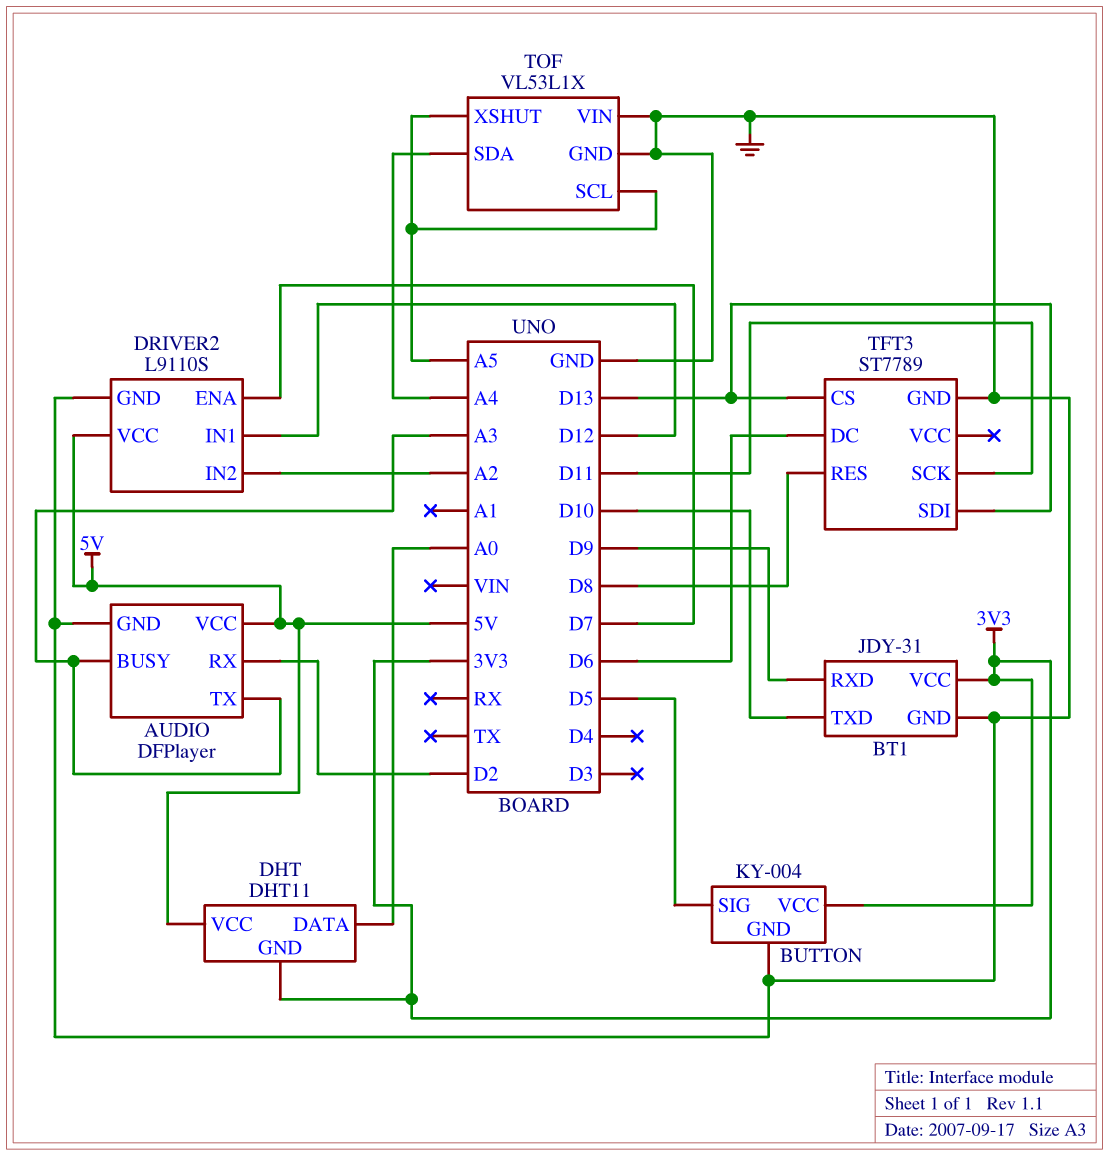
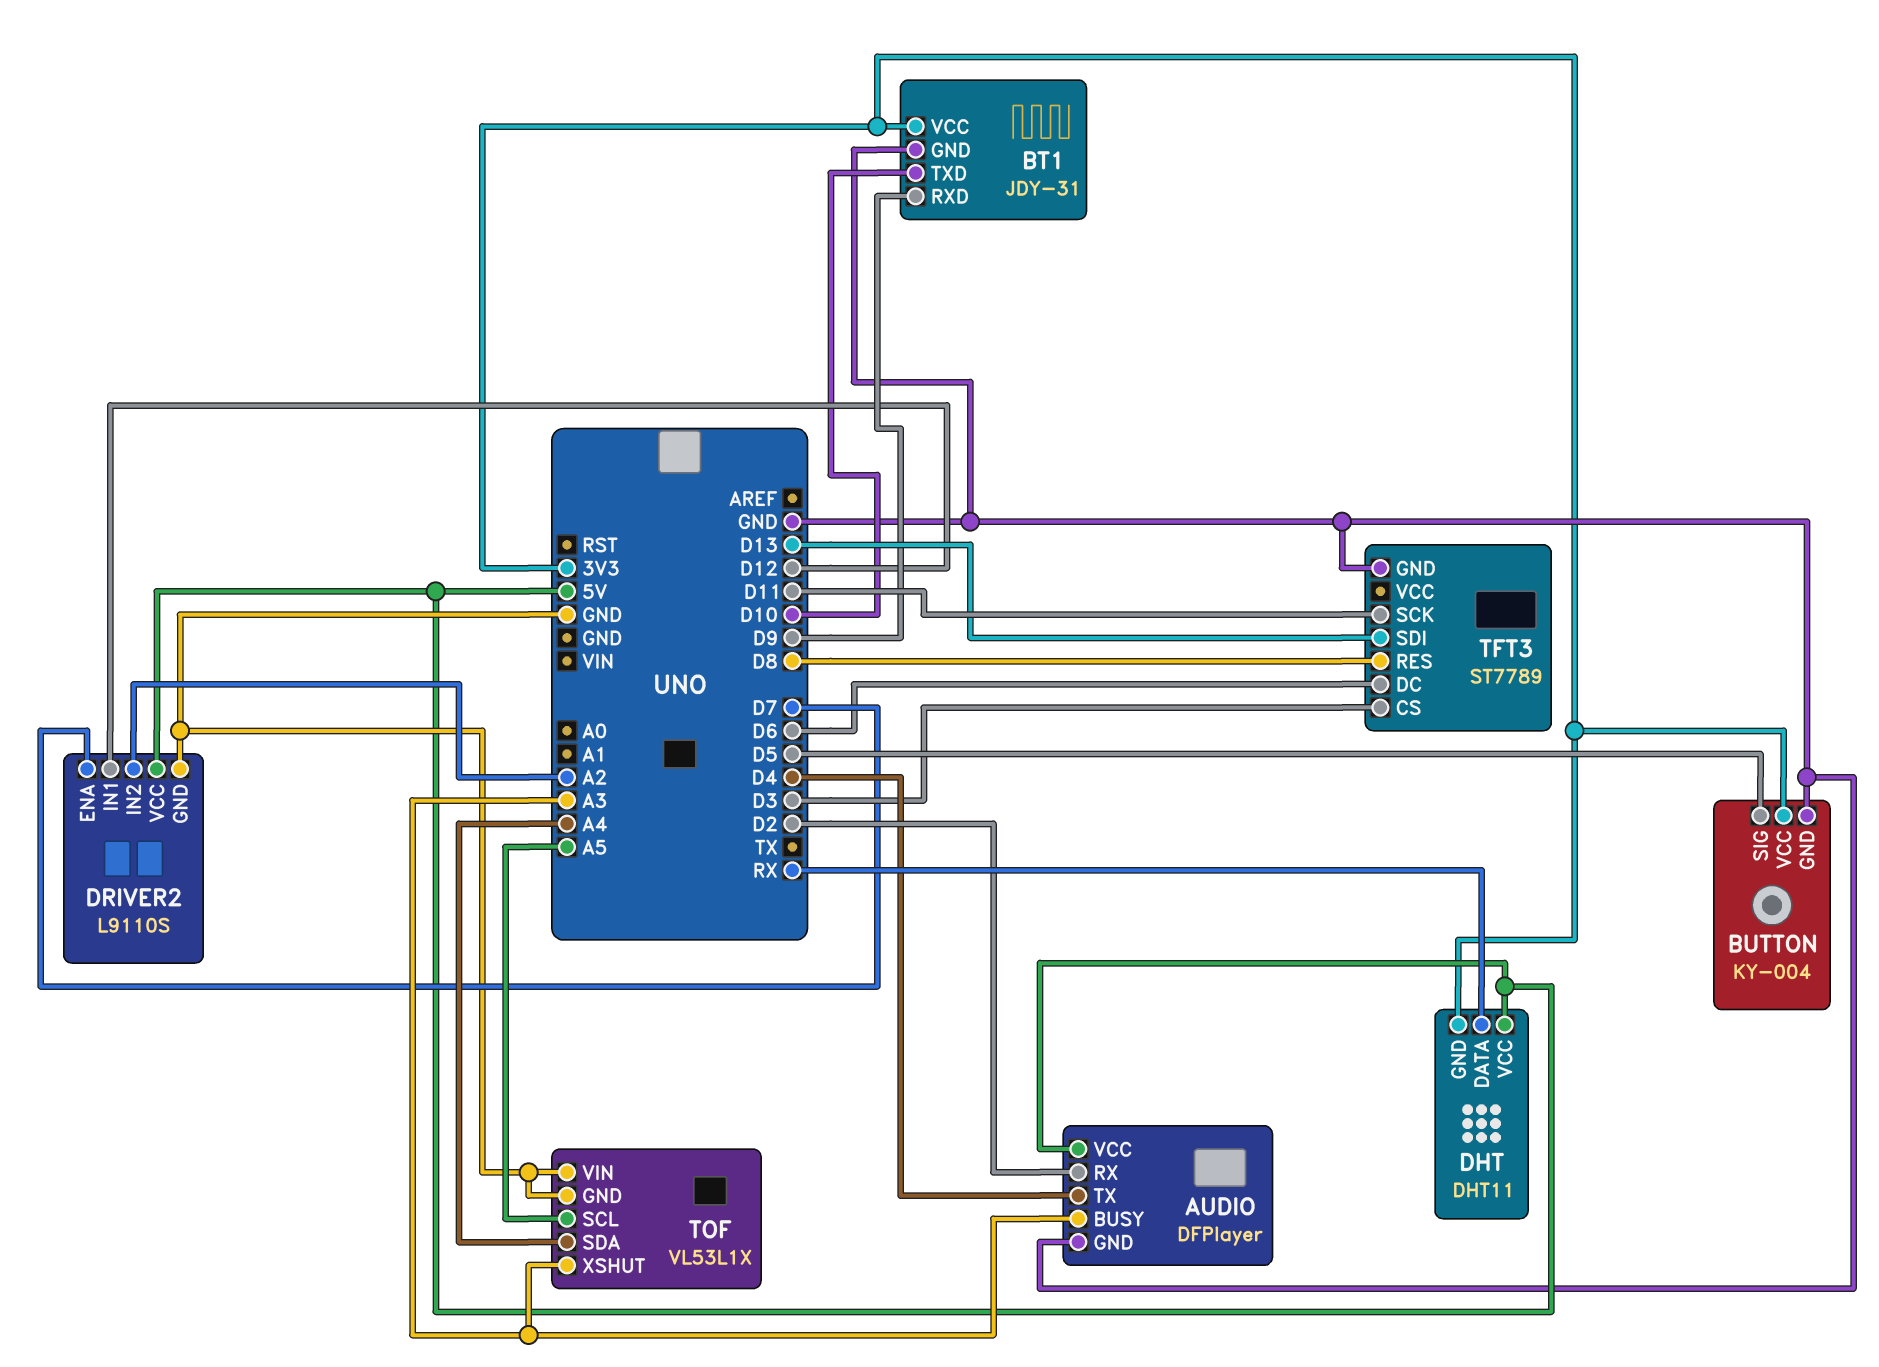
AUDIO pin TX: A3 -> D4
DHT pin DATA: A0 -> RX
TFT3 pin CS: D13 -> D3
TOF pin XSHUT: A5 -> A3

